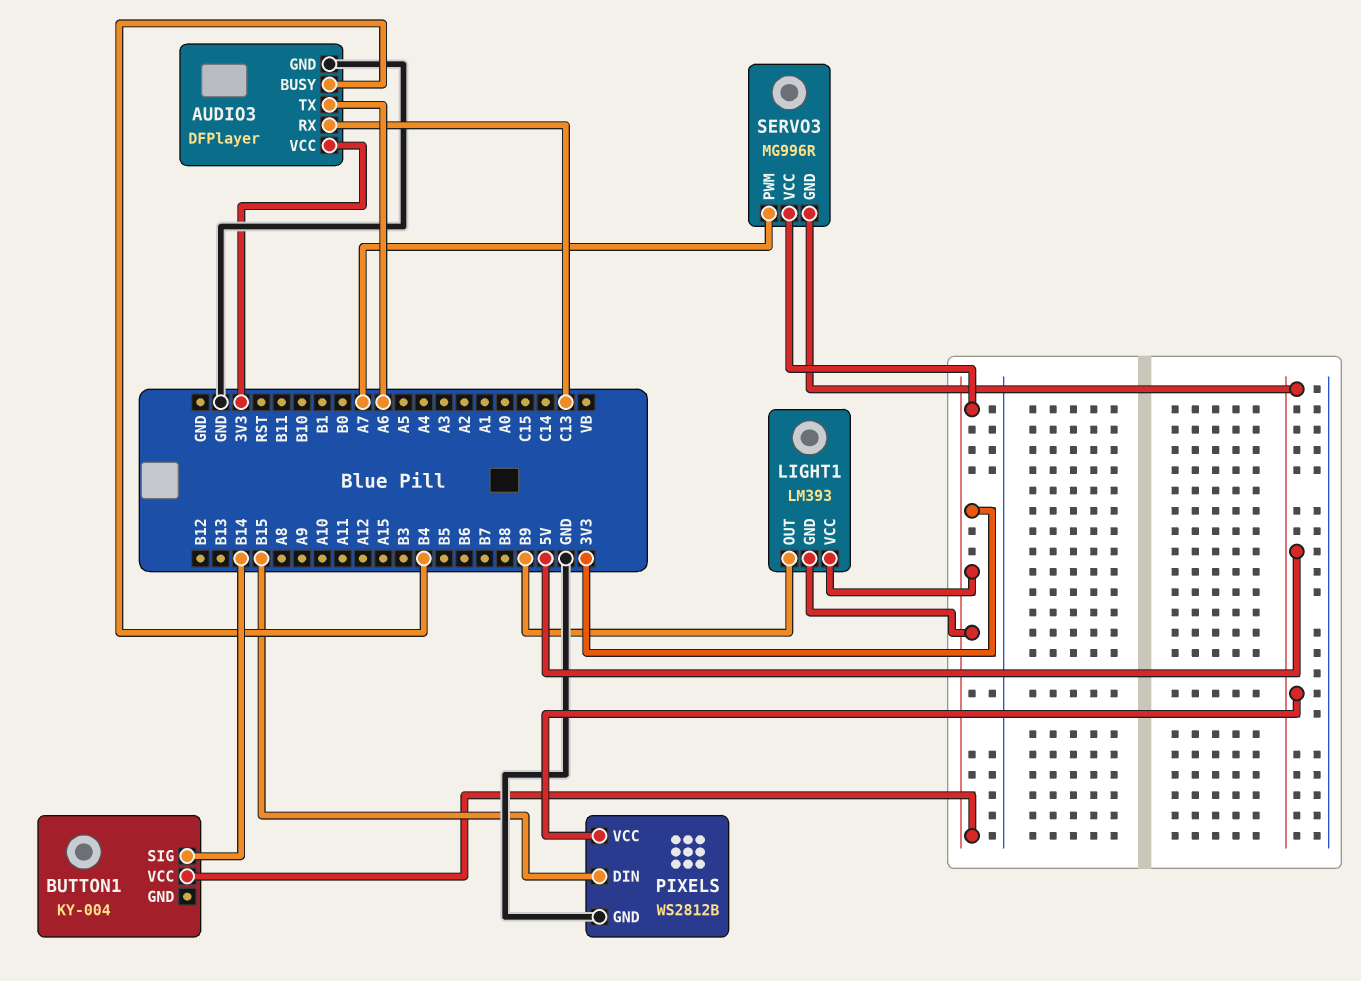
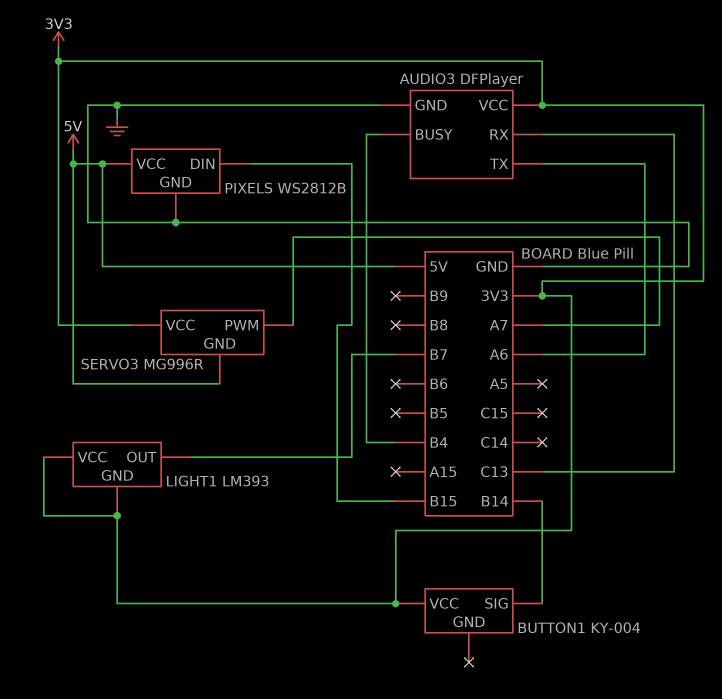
LIGHT1 pin OUT: B9 -> B7

